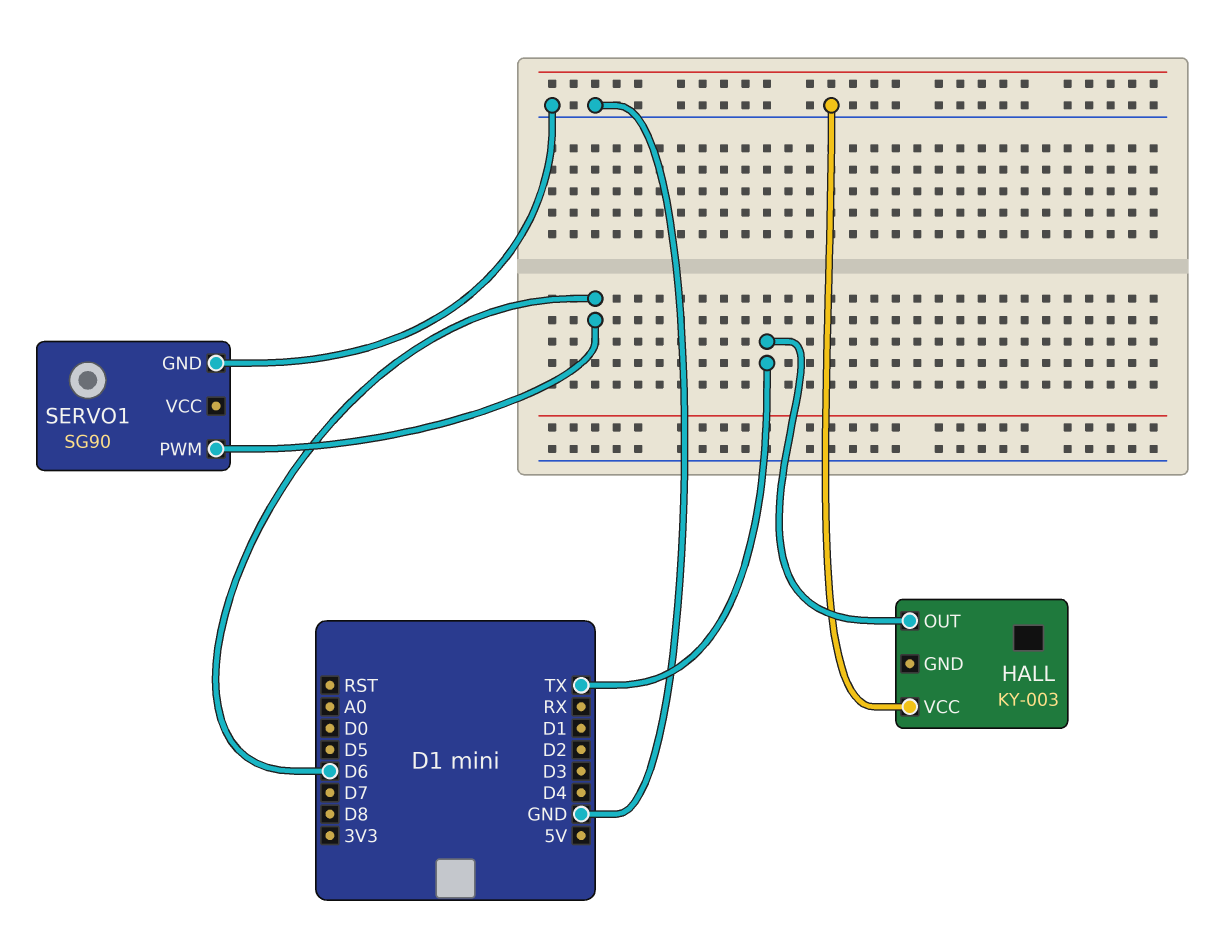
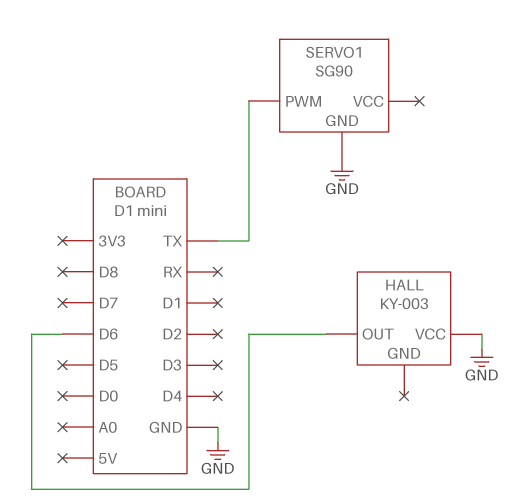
HALL pin OUT: TX -> D6
SERVO1 pin PWM: D6 -> TX

